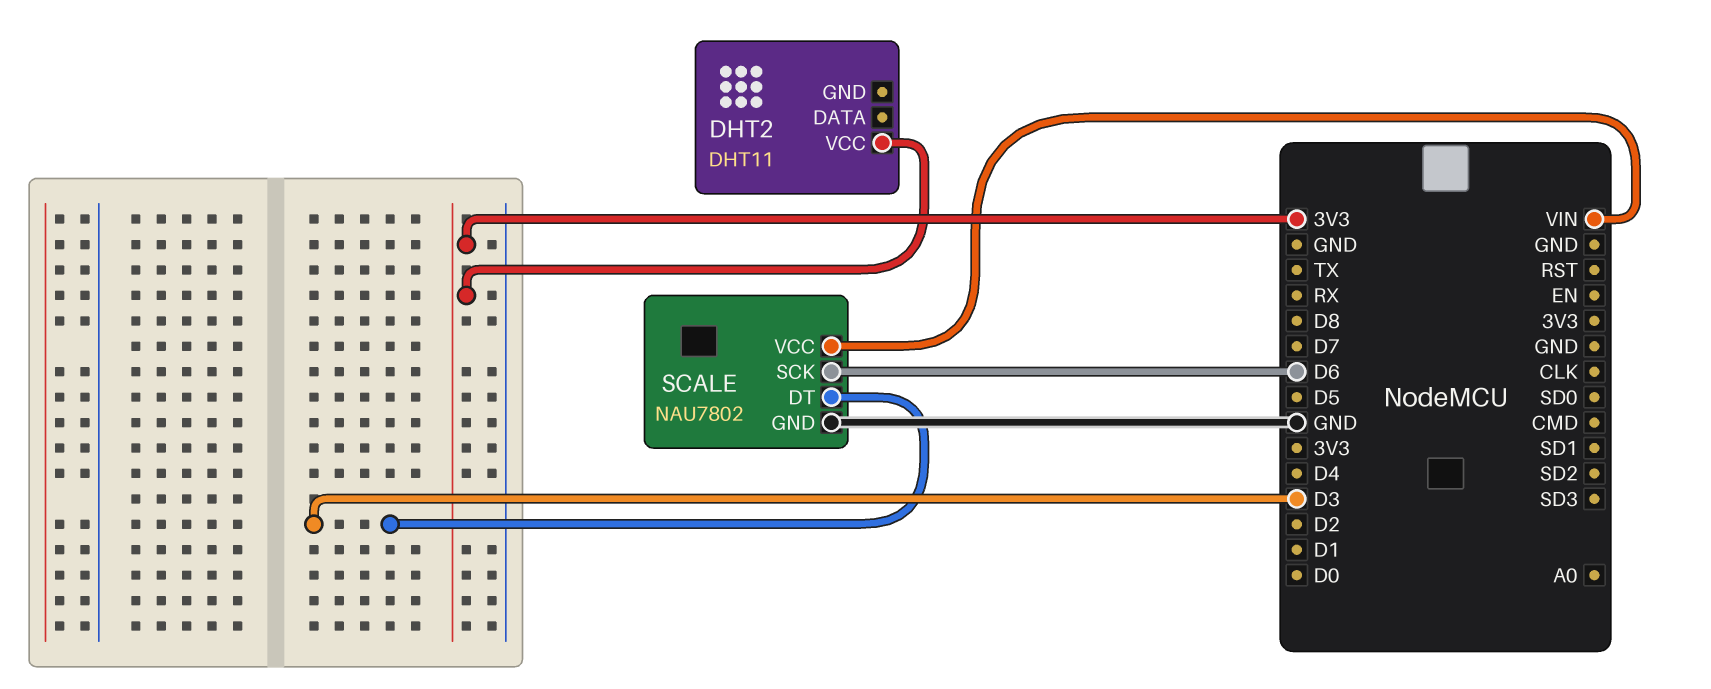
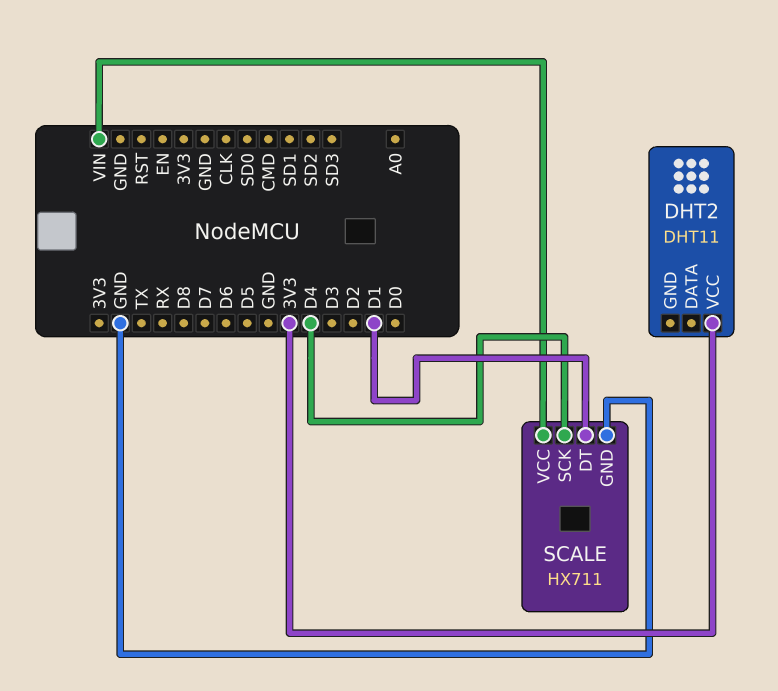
SCALE: NAU7802 -> HX711
SCALE pin DT: D3 -> D1
SCALE pin SCK: D6 -> D4

